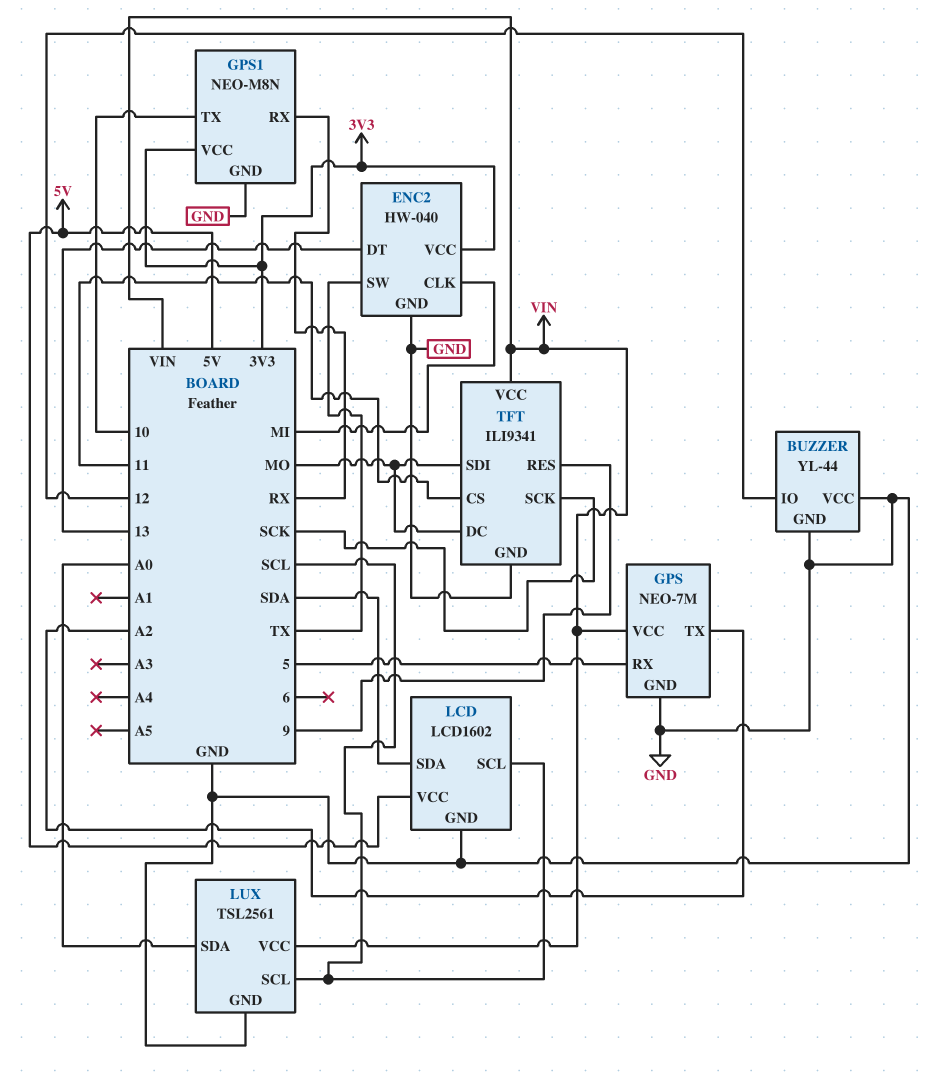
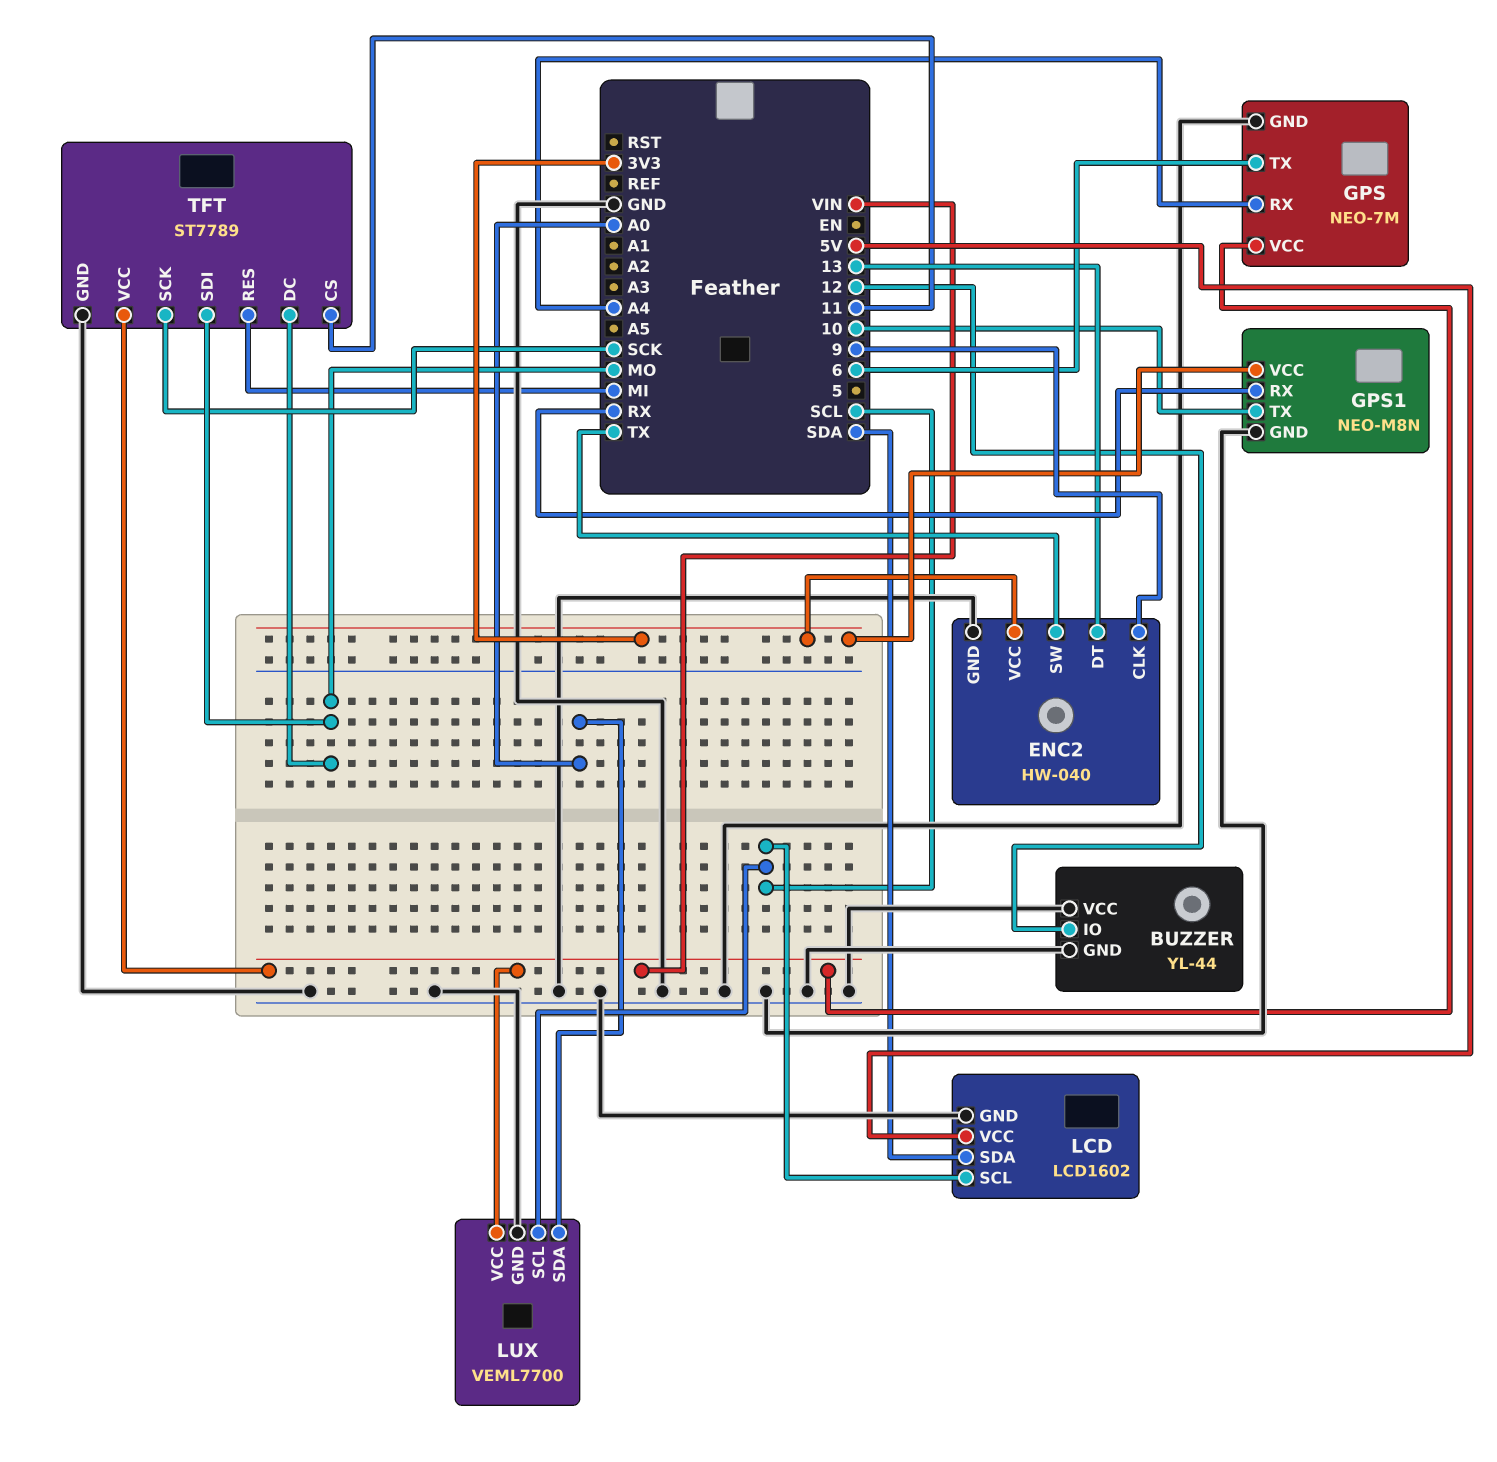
ENC2 pin CLK: MI -> 9
GPS pin RX: 5 -> A4
GPS pin TX: A2 -> 6
LUX: TSL2561 -> VEML7700
TFT: ILI9341 -> ST7789
TFT pin RES: 9 -> MI

